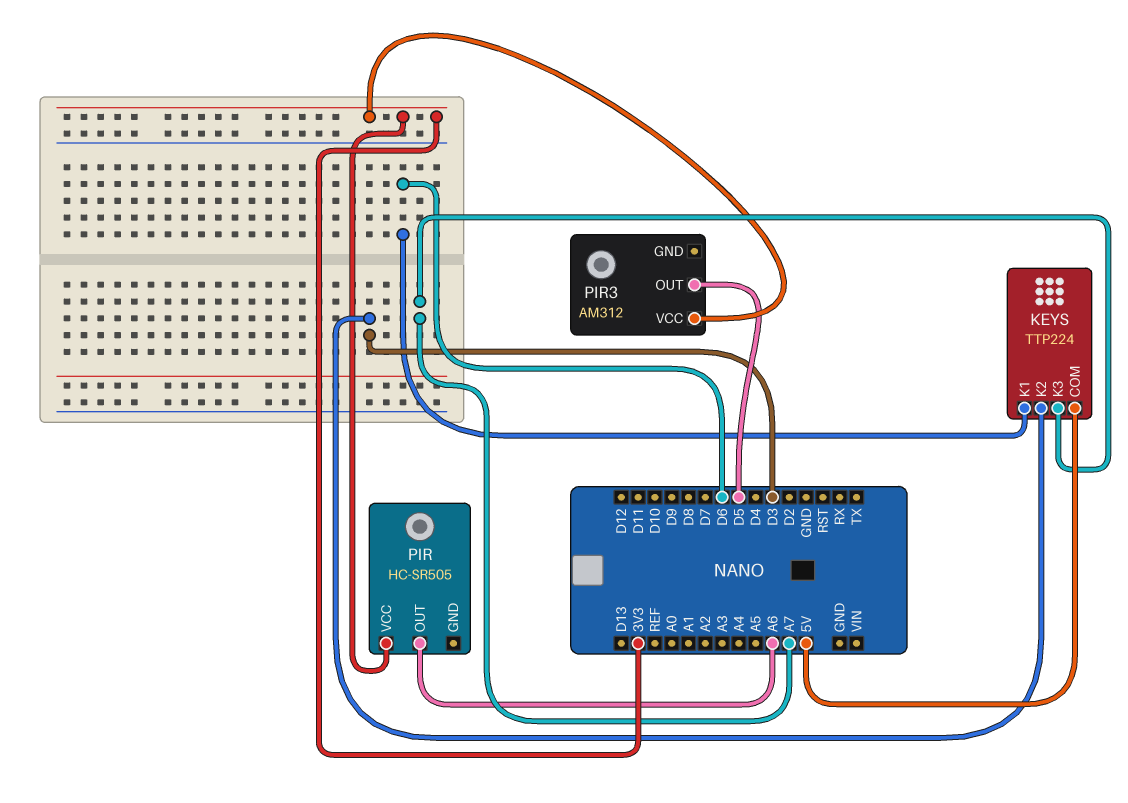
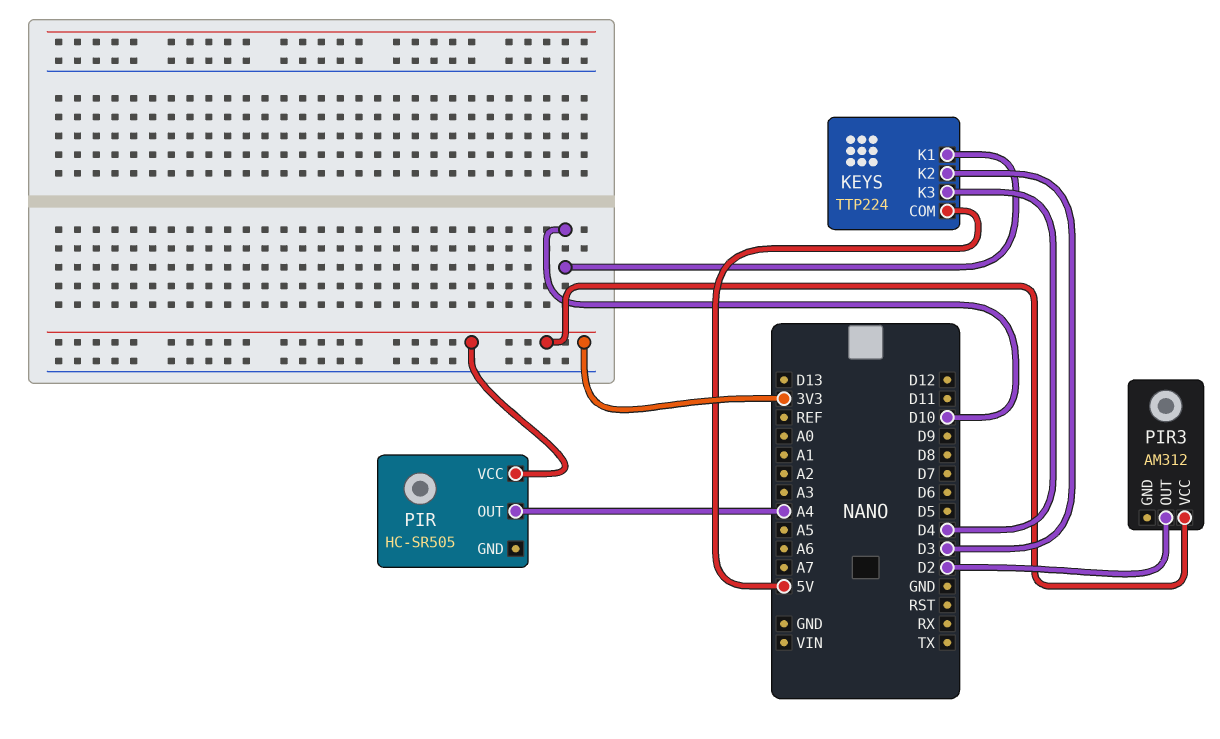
KEYS pin K1: D6 -> D10
KEYS pin K3: A7 -> D4
PIR pin OUT: A6 -> A4
PIR3 pin OUT: D5 -> D2

